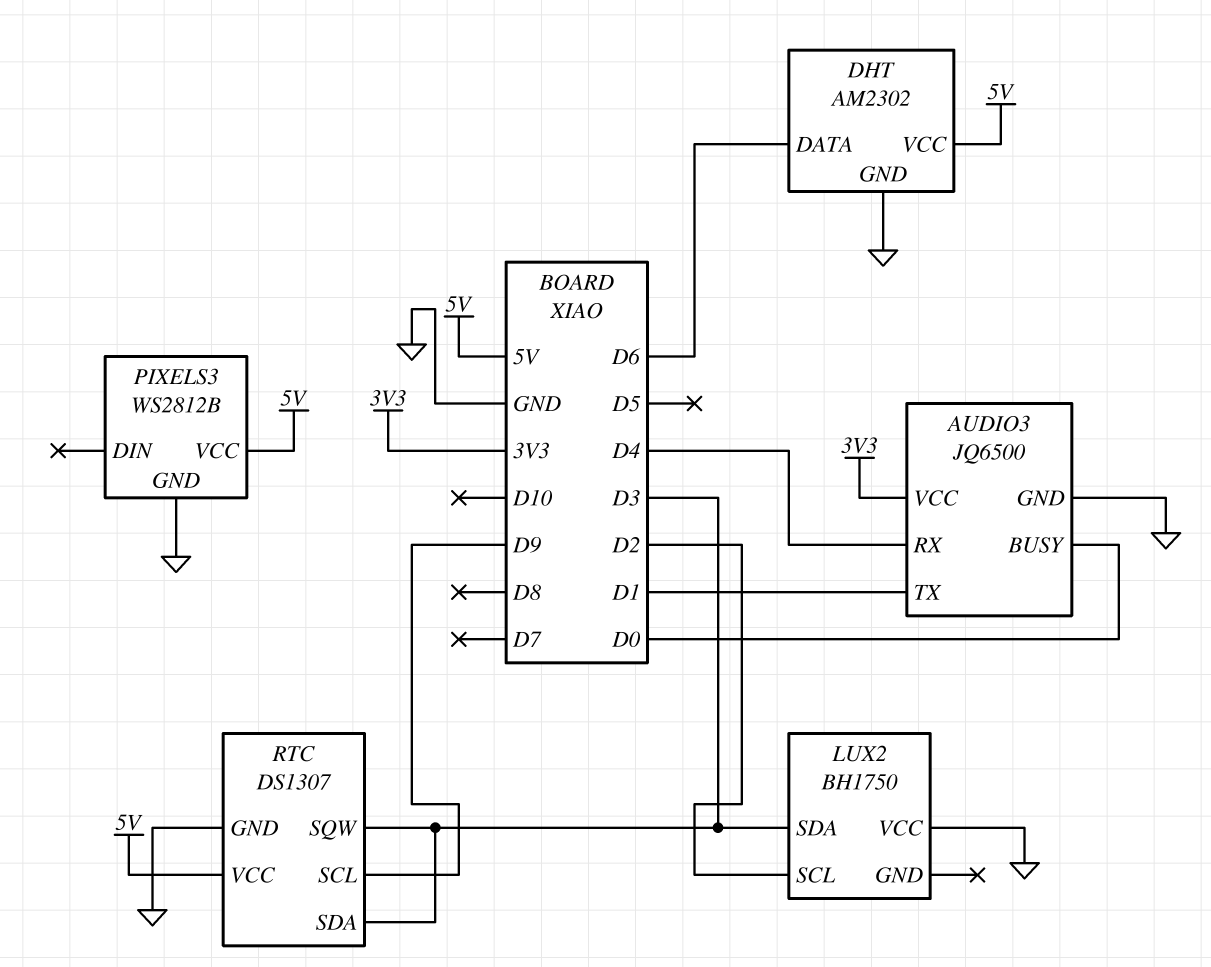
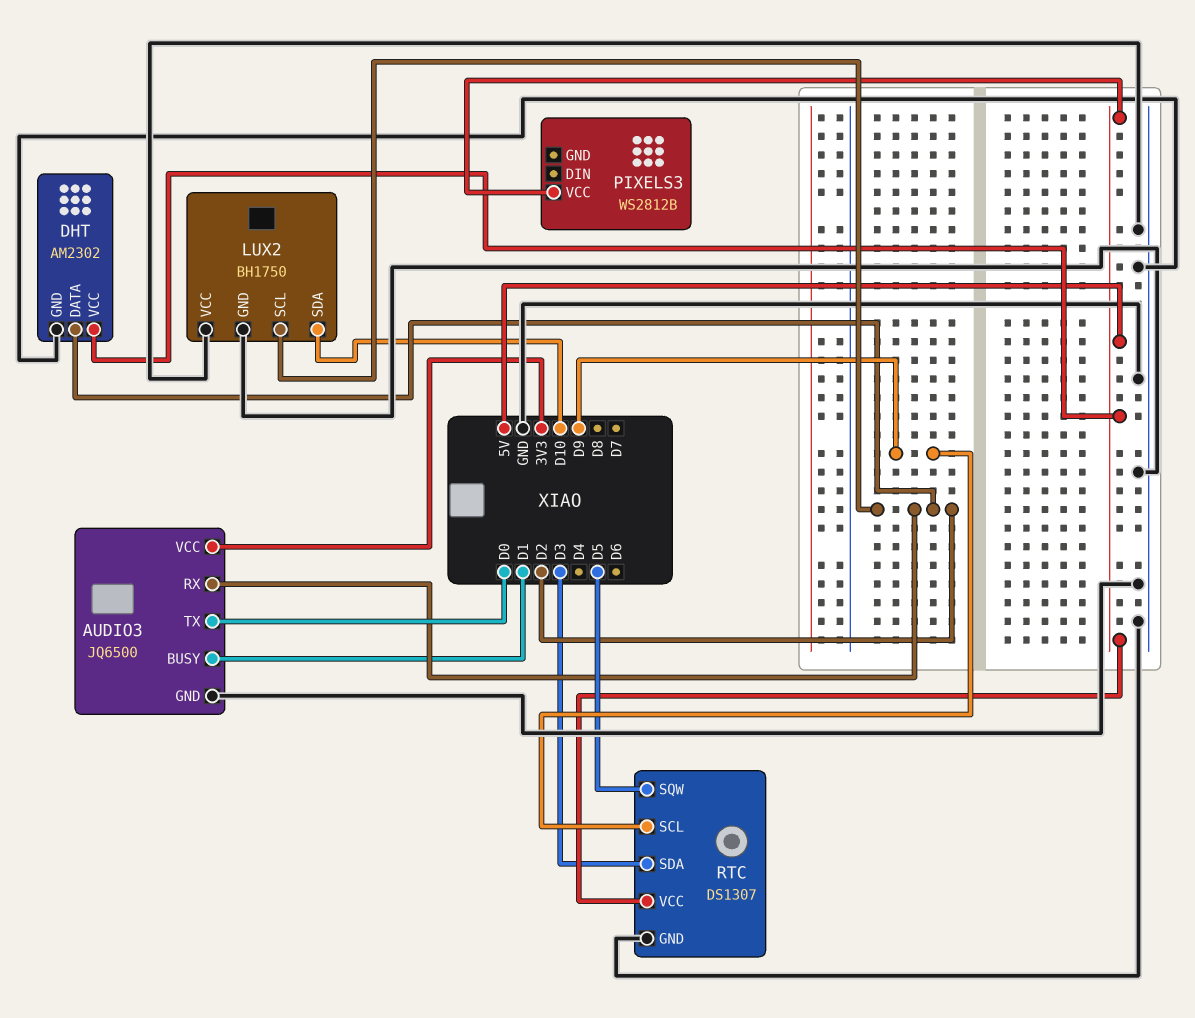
AUDIO3 pin BUSY: D0 -> D1
AUDIO3 pin RX: D4 -> D2
AUDIO3 pin TX: D1 -> D0
DHT pin DATA: D6 -> D2
LUX2 pin GND: none -> GND
LUX2 pin SDA: D3 -> D10
PIXELS3 pin GND: GND -> none
RTC pin SQW: D3 -> D5

